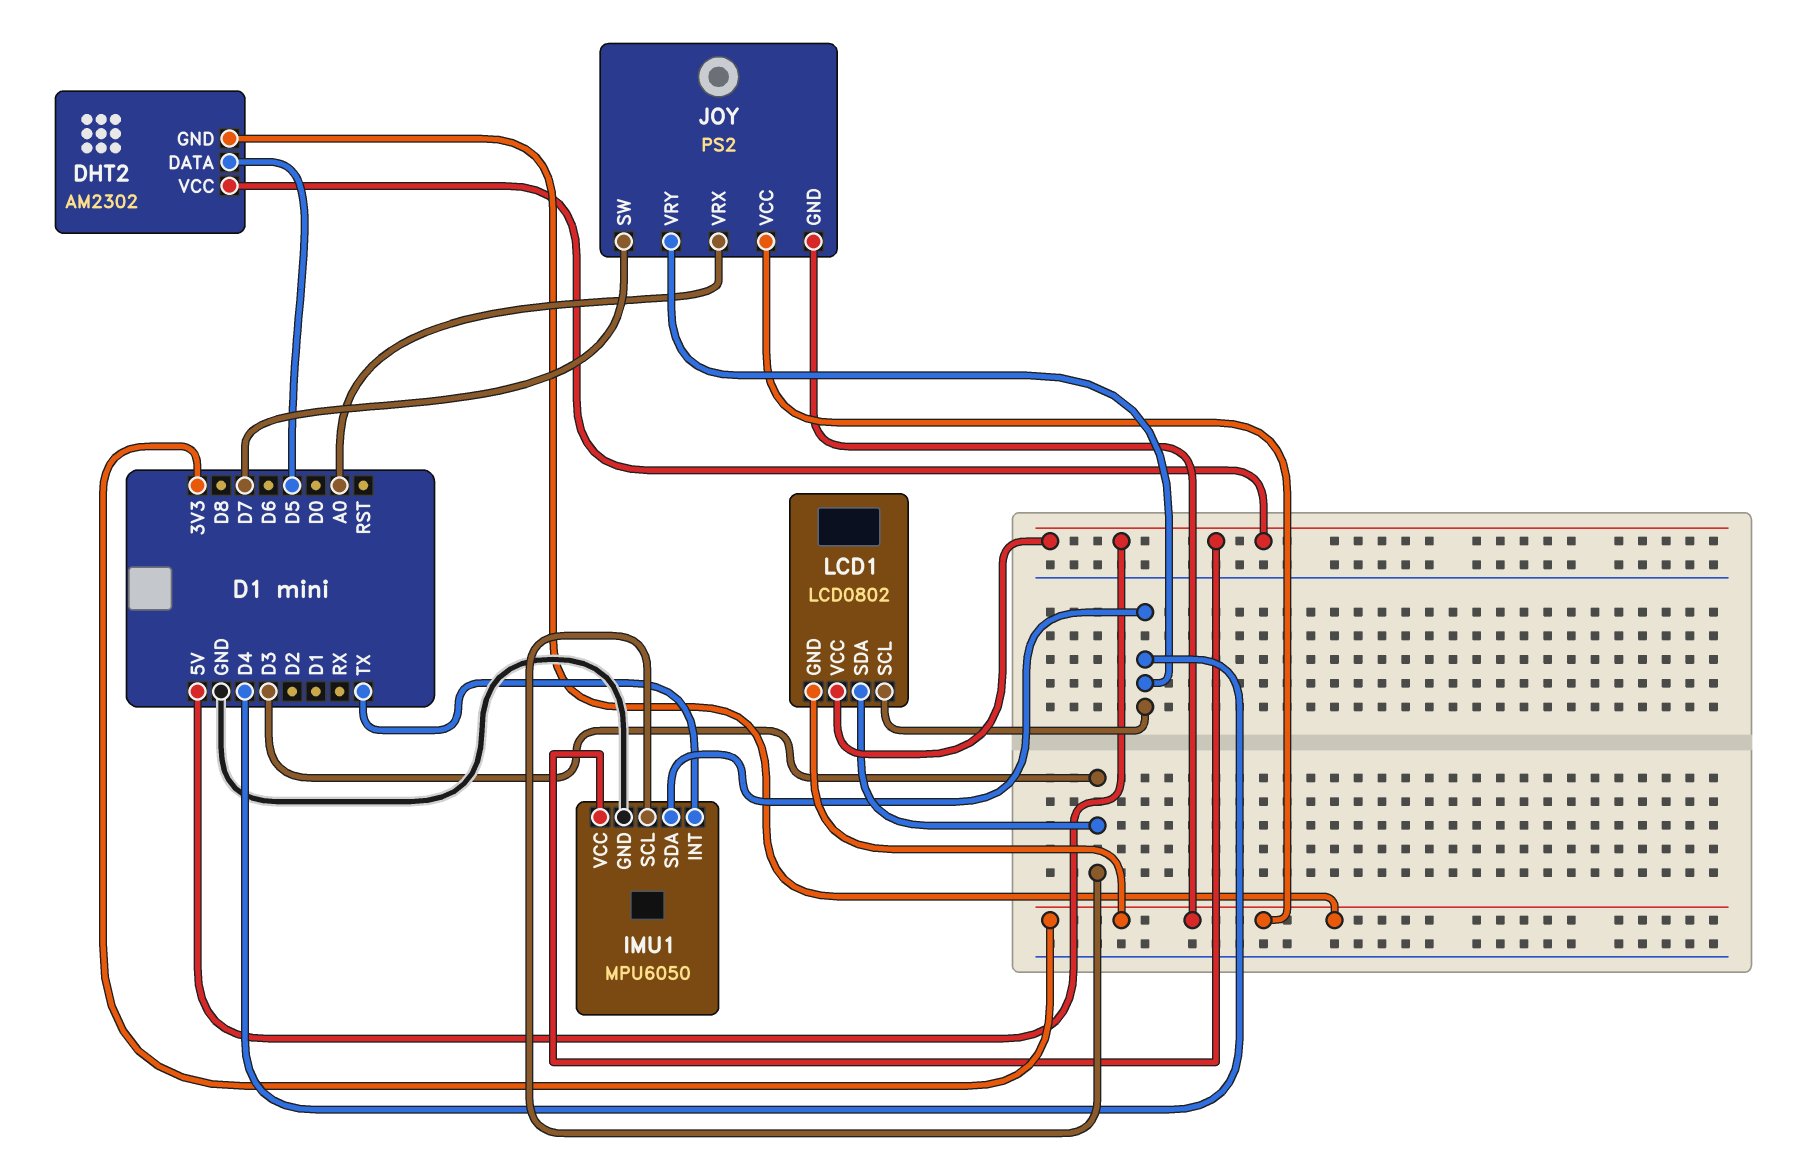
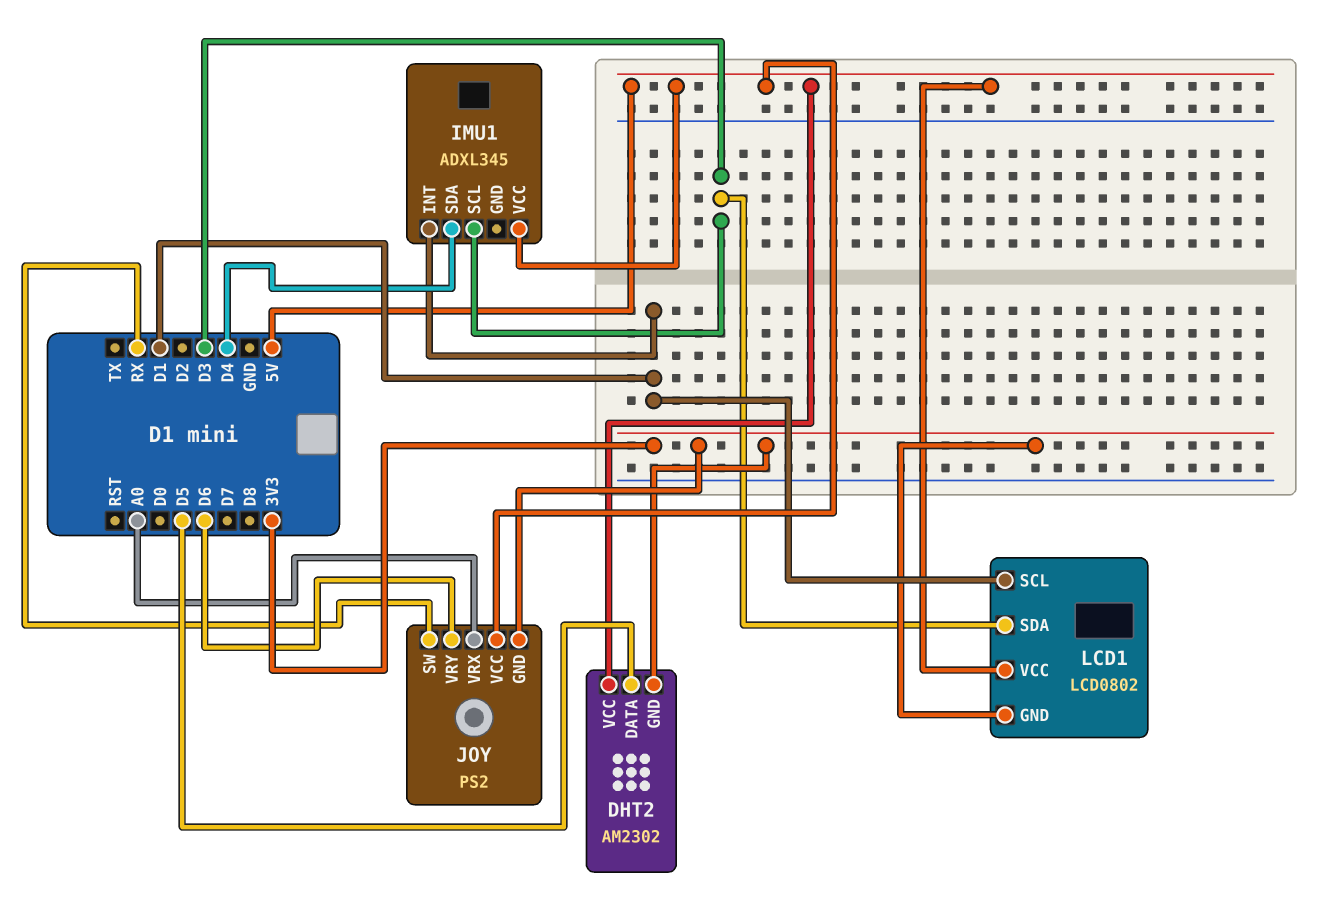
IMU1: MPU6050 -> ADXL345
IMU1 pin GND: GND -> none
IMU1 pin INT: TX -> D1
JOY pin SW: D7 -> RX
JOY pin VCC: 3V3 -> 5V
JOY pin VRY: D4 -> D6
LCD1 pin SCL: D4 -> D1

